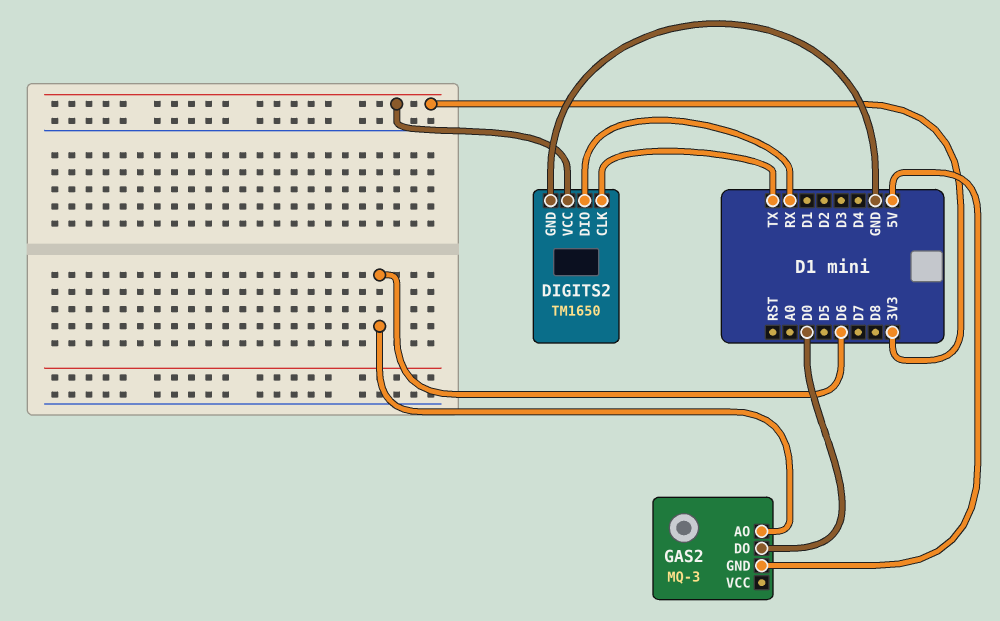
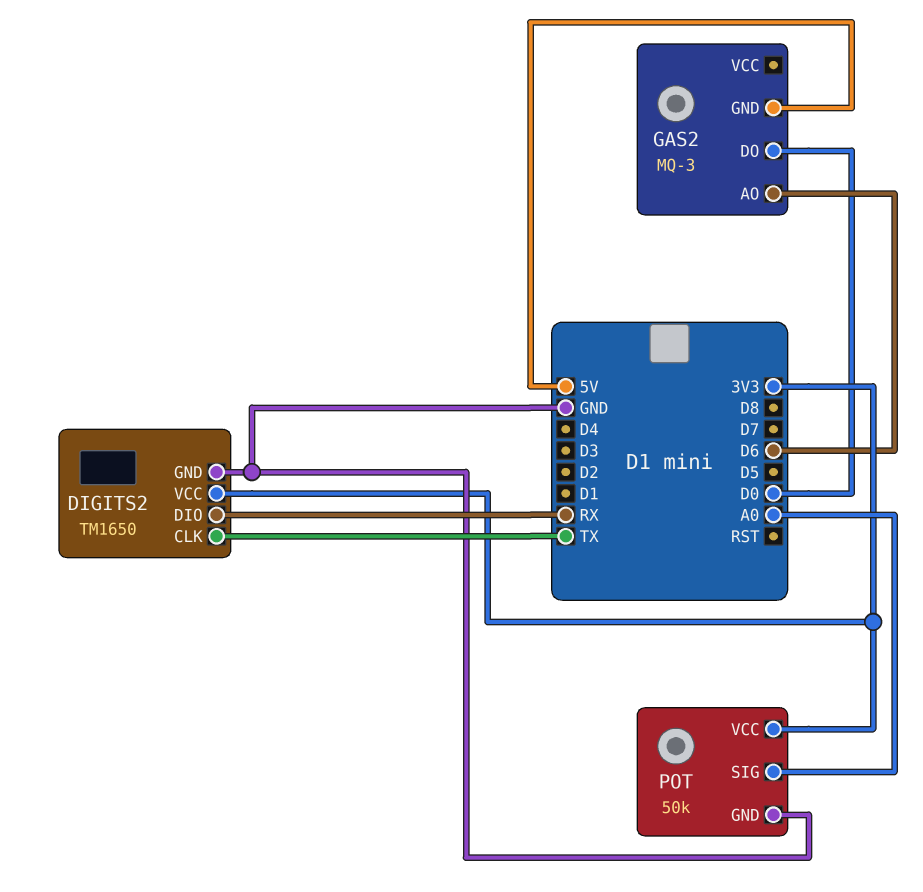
POT: none -> 50k
POT pin GND: none -> GND
POT pin SIG: none -> A0
POT pin VCC: none -> 3V3

